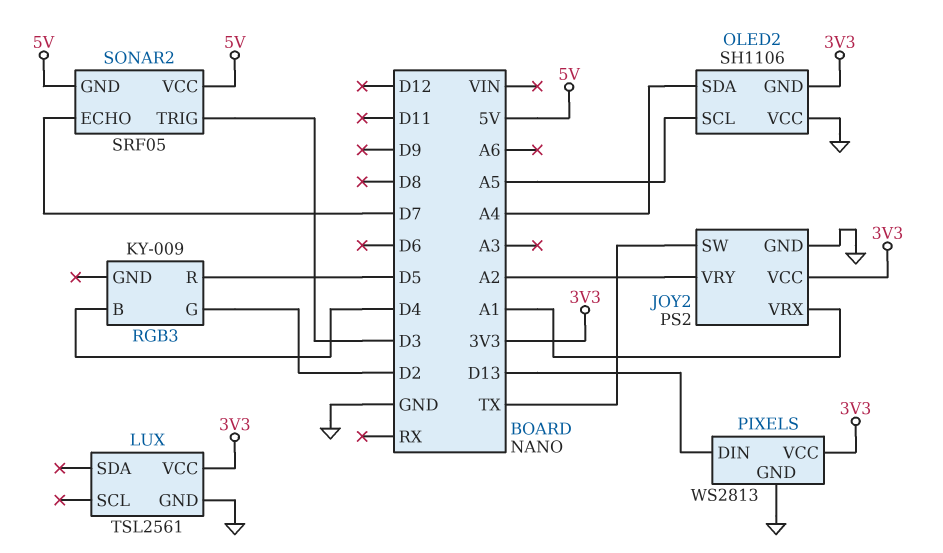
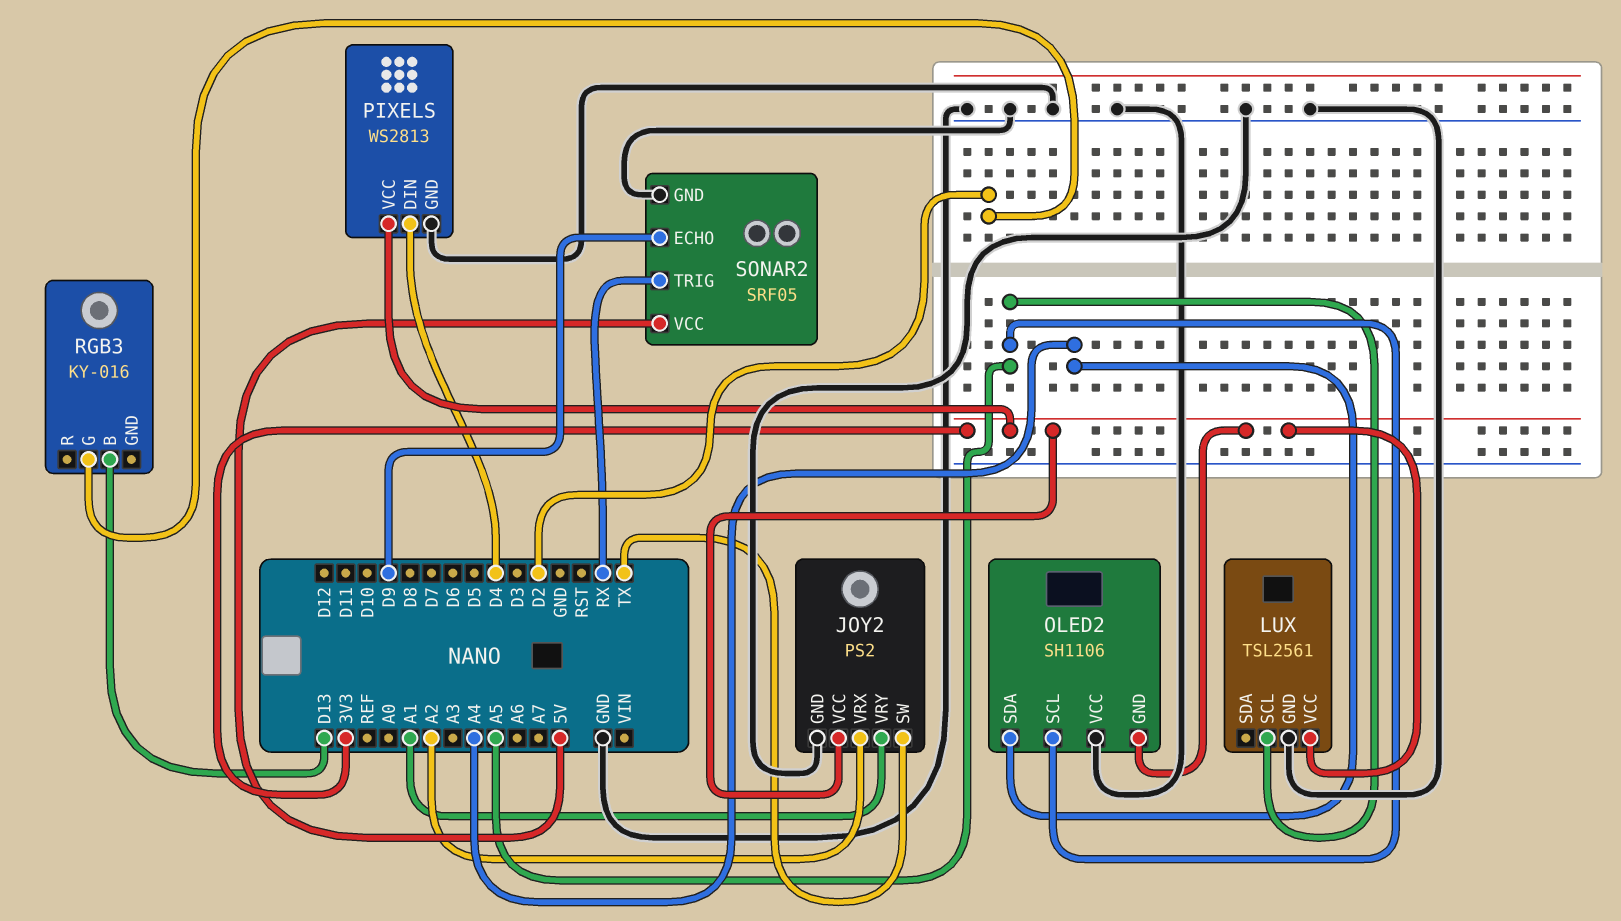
JOY2 pin VRX: A1 -> A2
JOY2 pin VRY: A2 -> A1
LUX pin SCL: none -> A5
PIXELS pin DIN: D13 -> D4
RGB3: KY-009 -> KY-016
RGB3 pin B: D4 -> D13
RGB3 pin R: D5 -> none
SONAR2 pin ECHO: D7 -> D9
SONAR2 pin GND: 5V -> GND
SONAR2 pin TRIG: D3 -> RX

